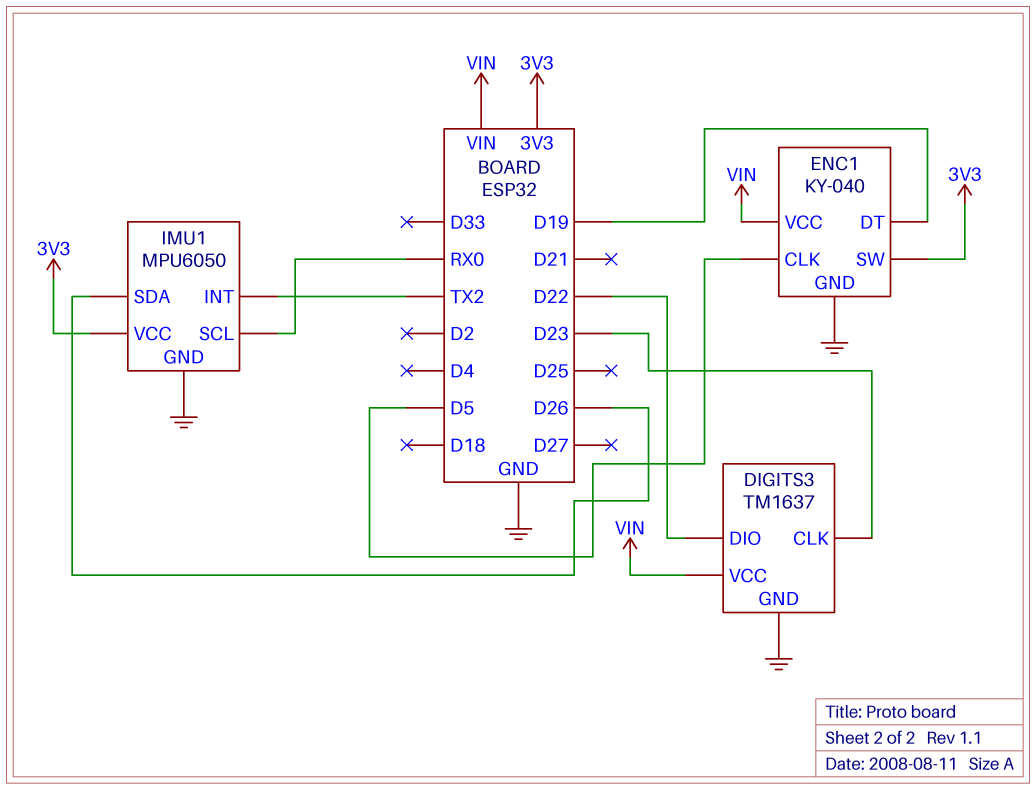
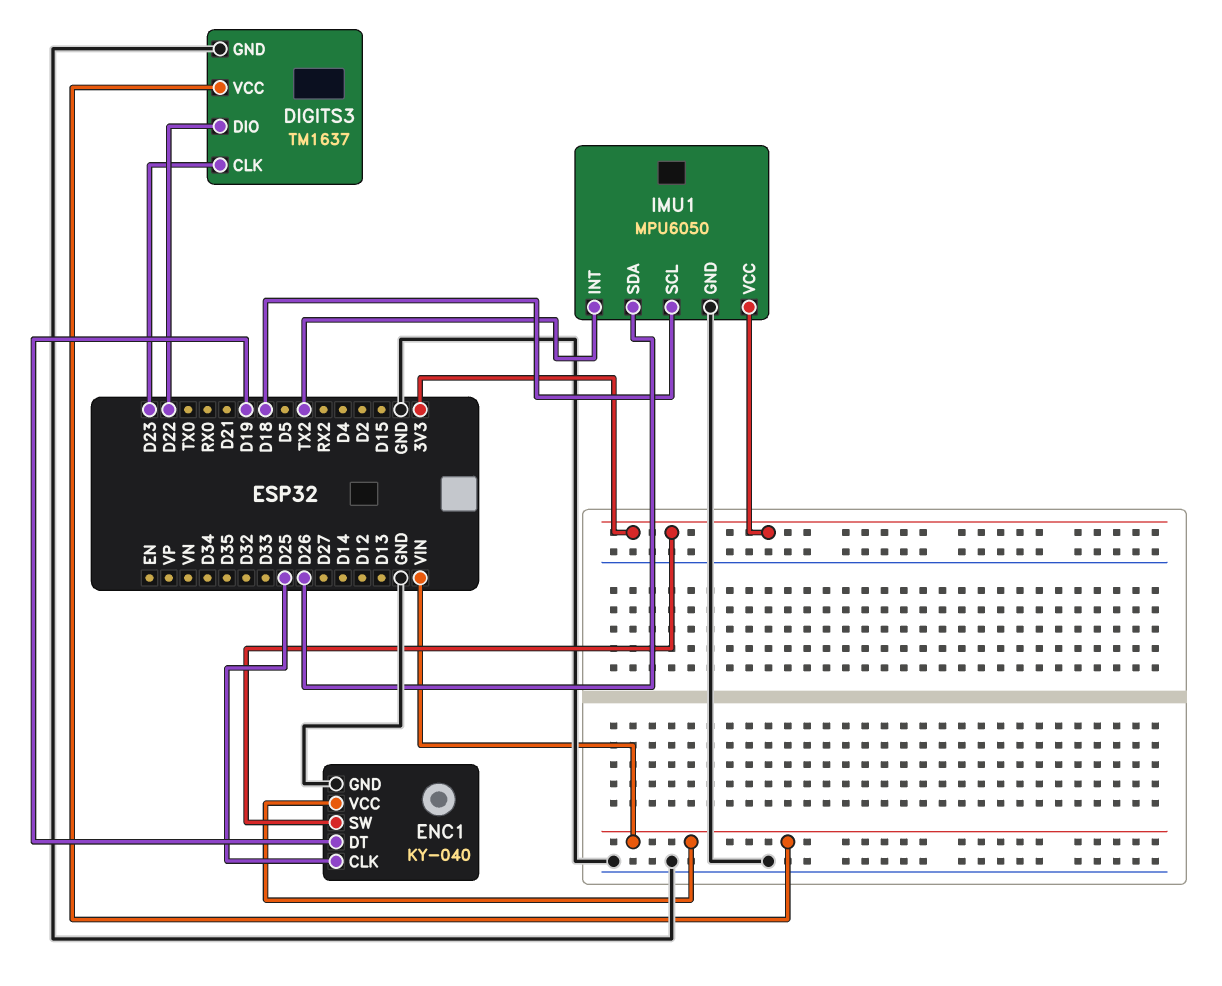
ENC1 pin CLK: D5 -> D25
IMU1 pin SCL: RX0 -> D18

